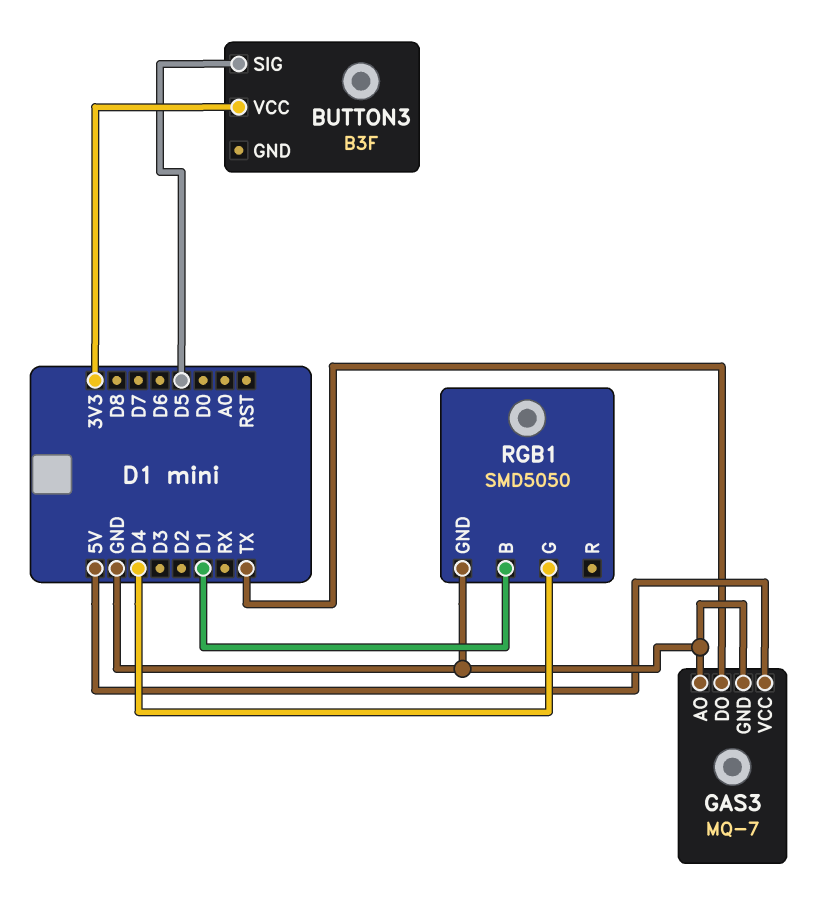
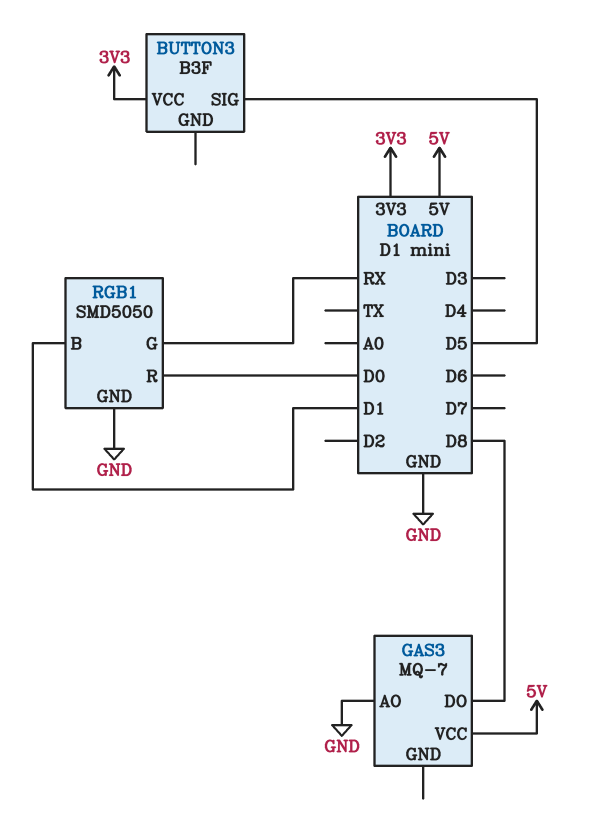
GAS3 pin DO: TX -> D8
GAS3 pin GND: GND -> none
RGB1 pin G: D4 -> RX
RGB1 pin R: none -> D0

